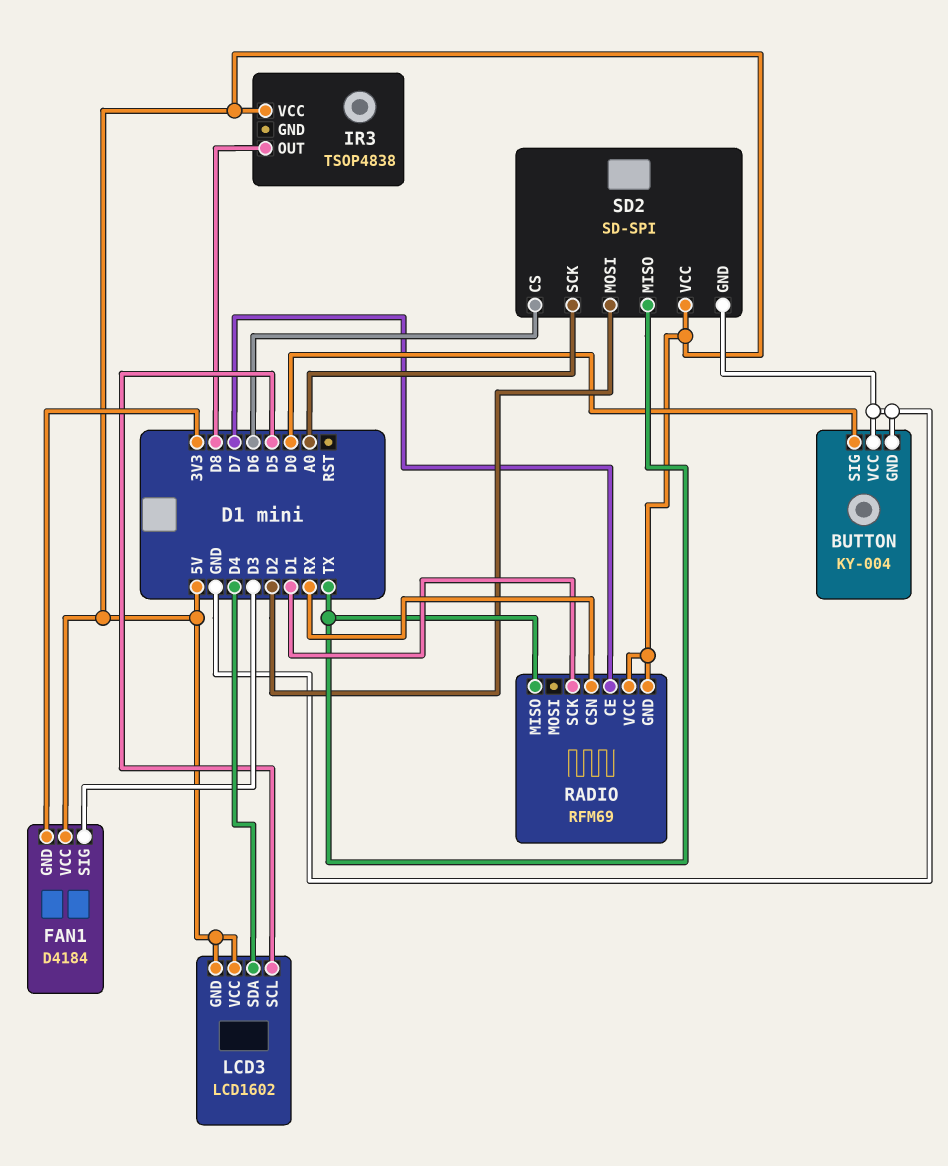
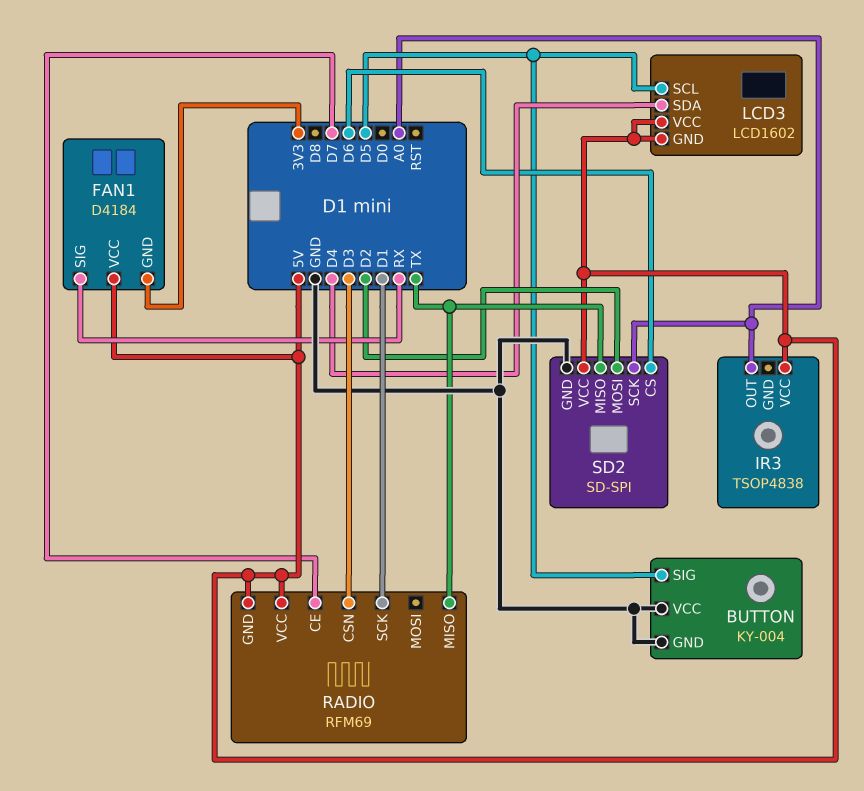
BUTTON pin SIG: D0 -> D5
FAN1 pin SIG: D3 -> RX
IR3 pin OUT: D8 -> A0
RADIO pin CSN: RX -> D3

